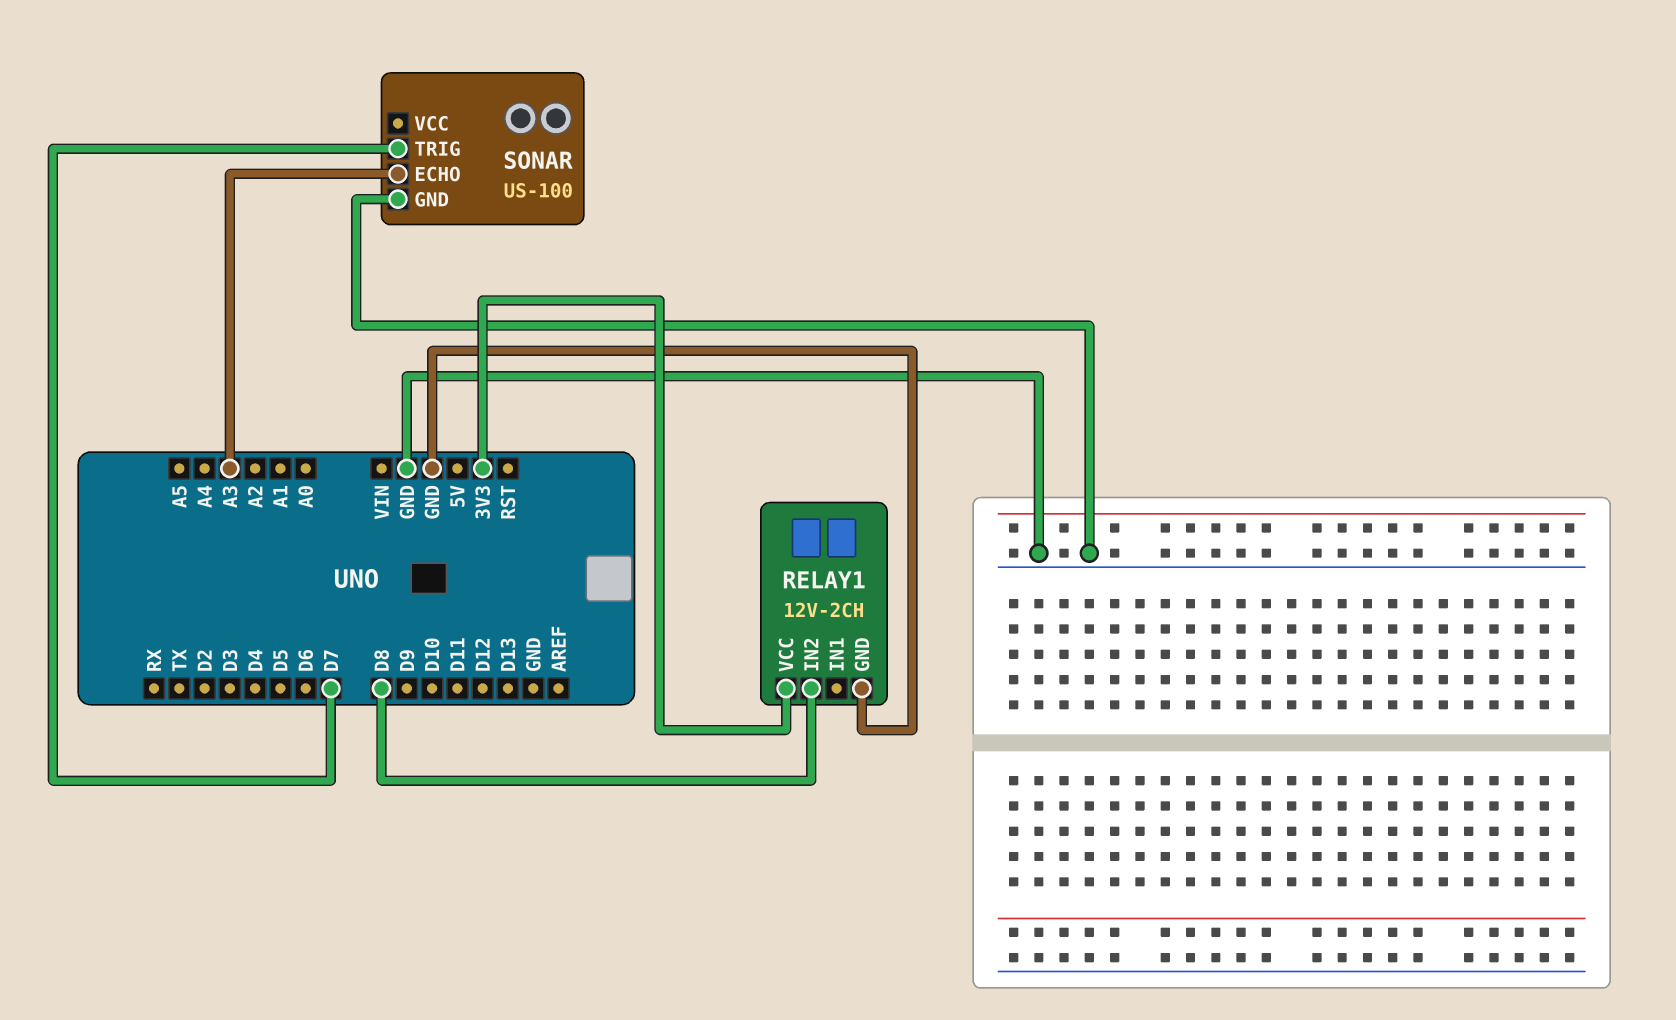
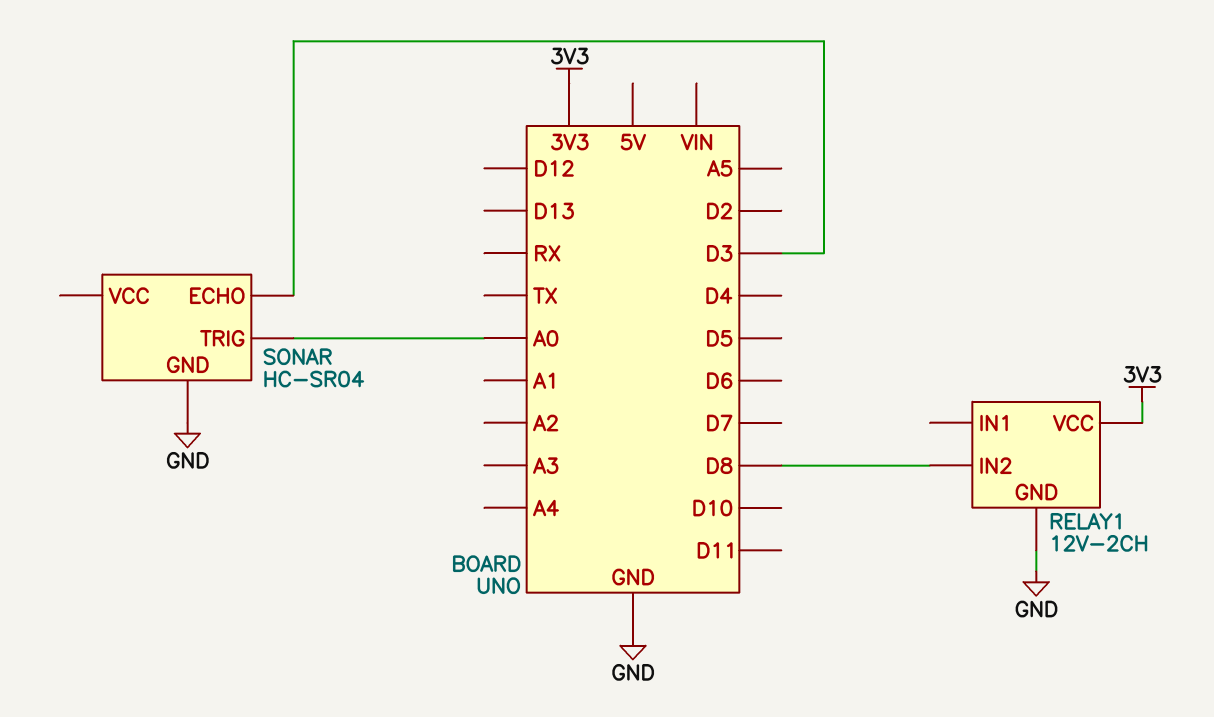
SONAR: US-100 -> HC-SR04
SONAR pin ECHO: A3 -> D3
SONAR pin TRIG: D7 -> A0

